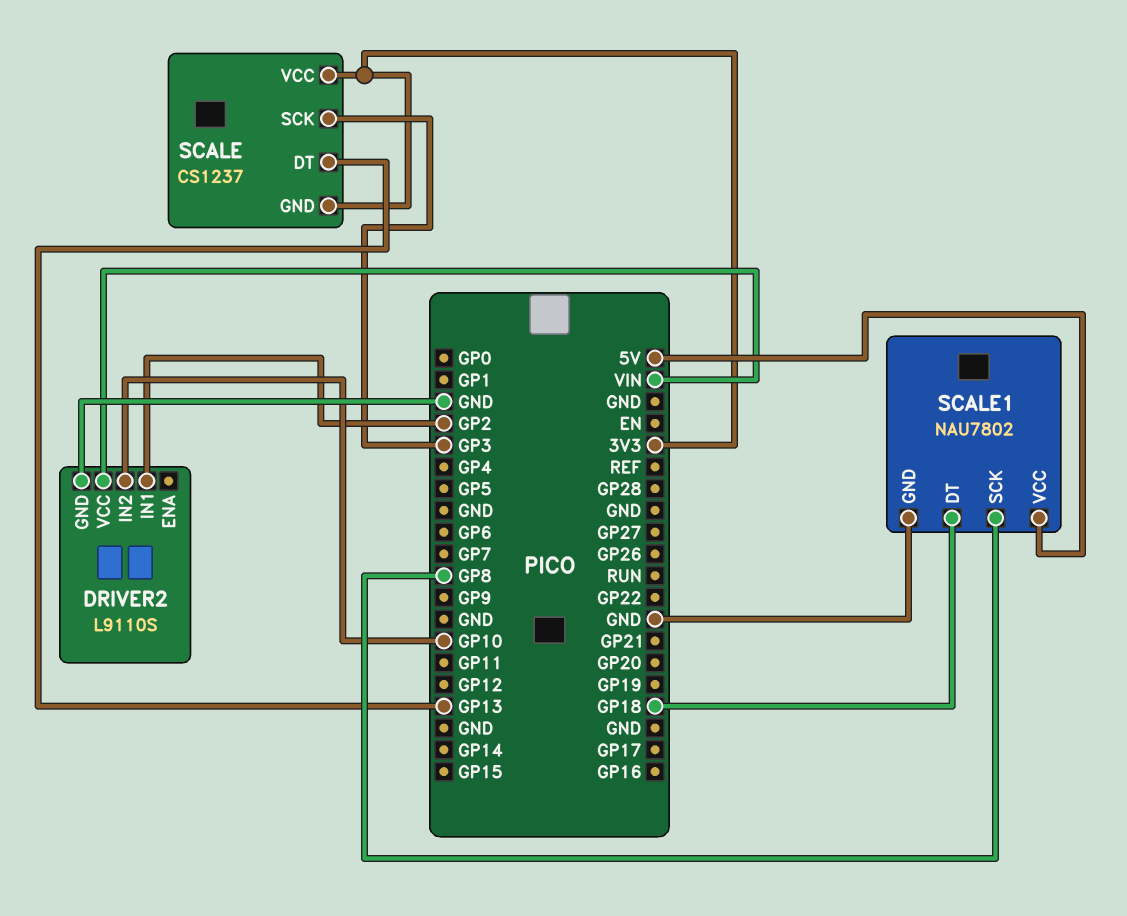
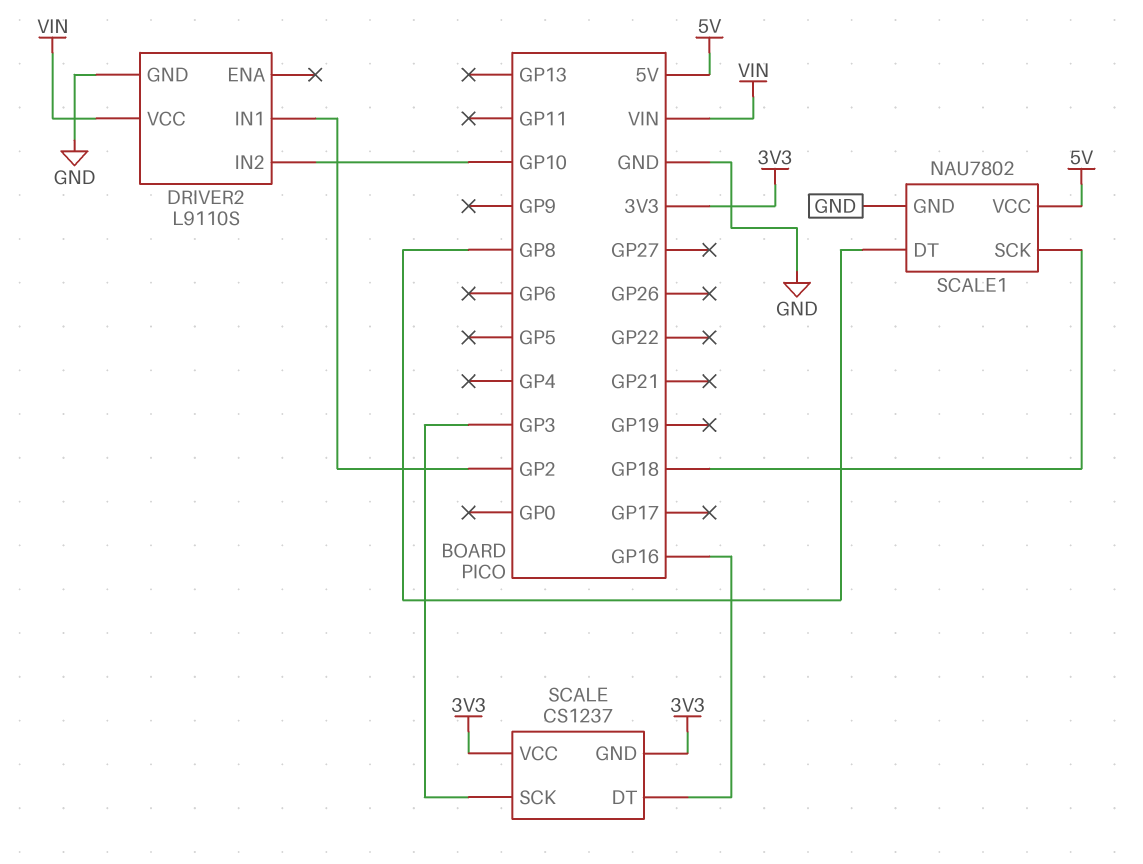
SCALE pin DT: GP13 -> GP16
SCALE1 pin DT: GP18 -> GP8
SCALE1 pin SCK: GP8 -> GP18

